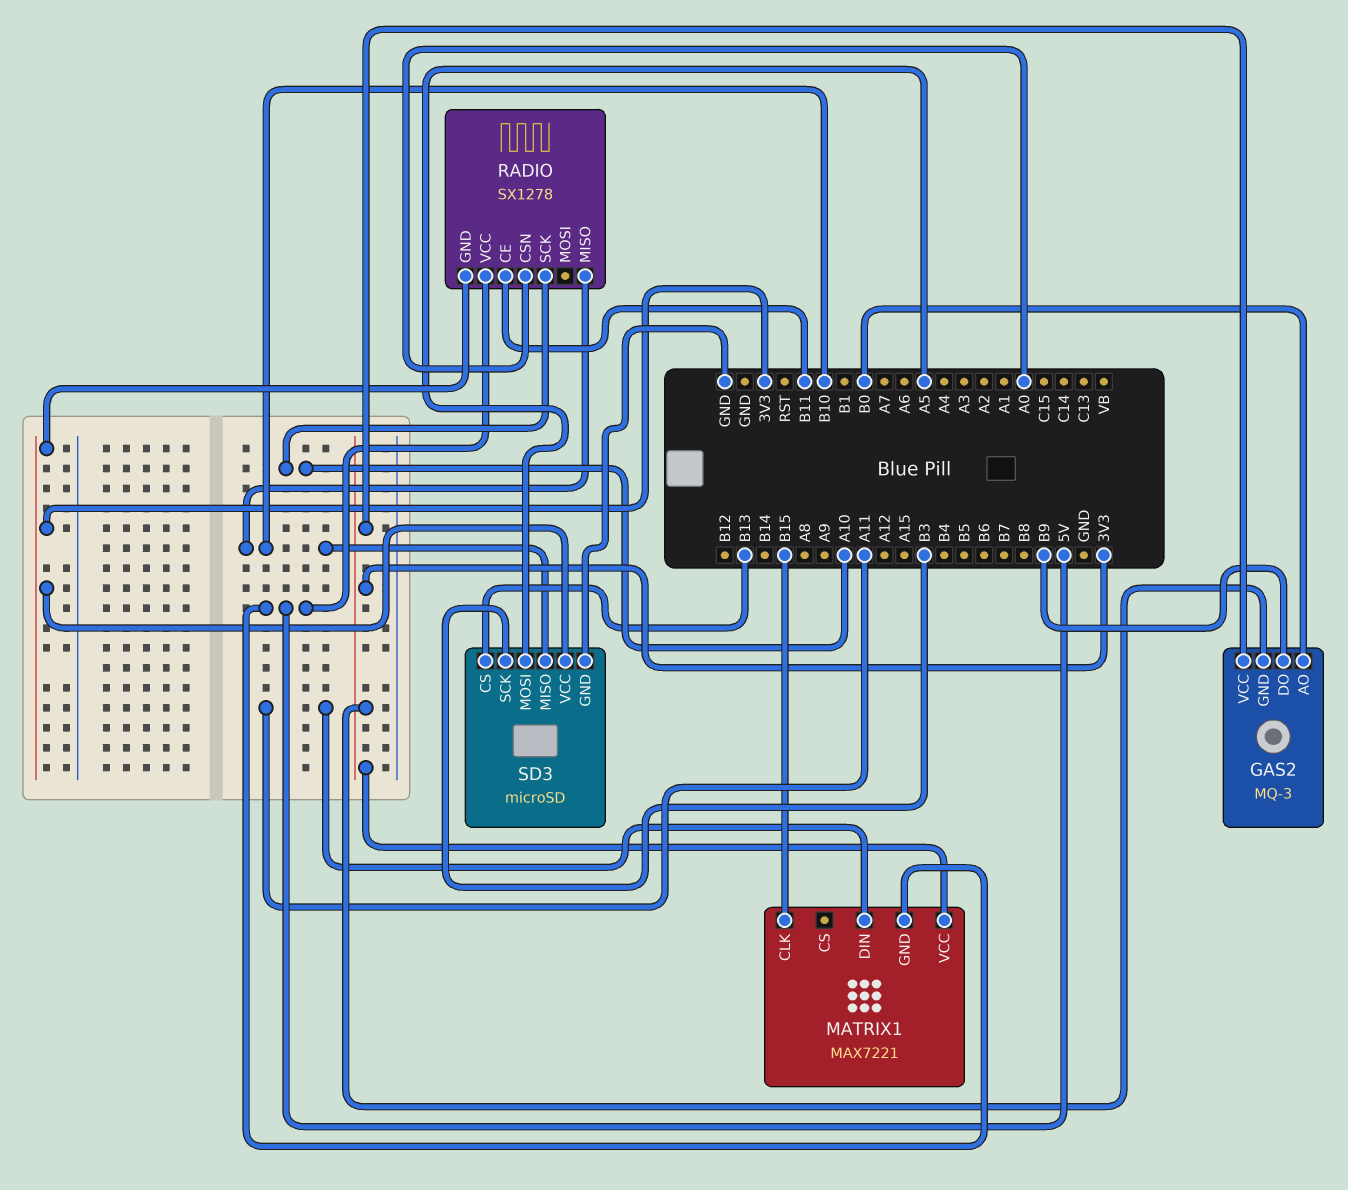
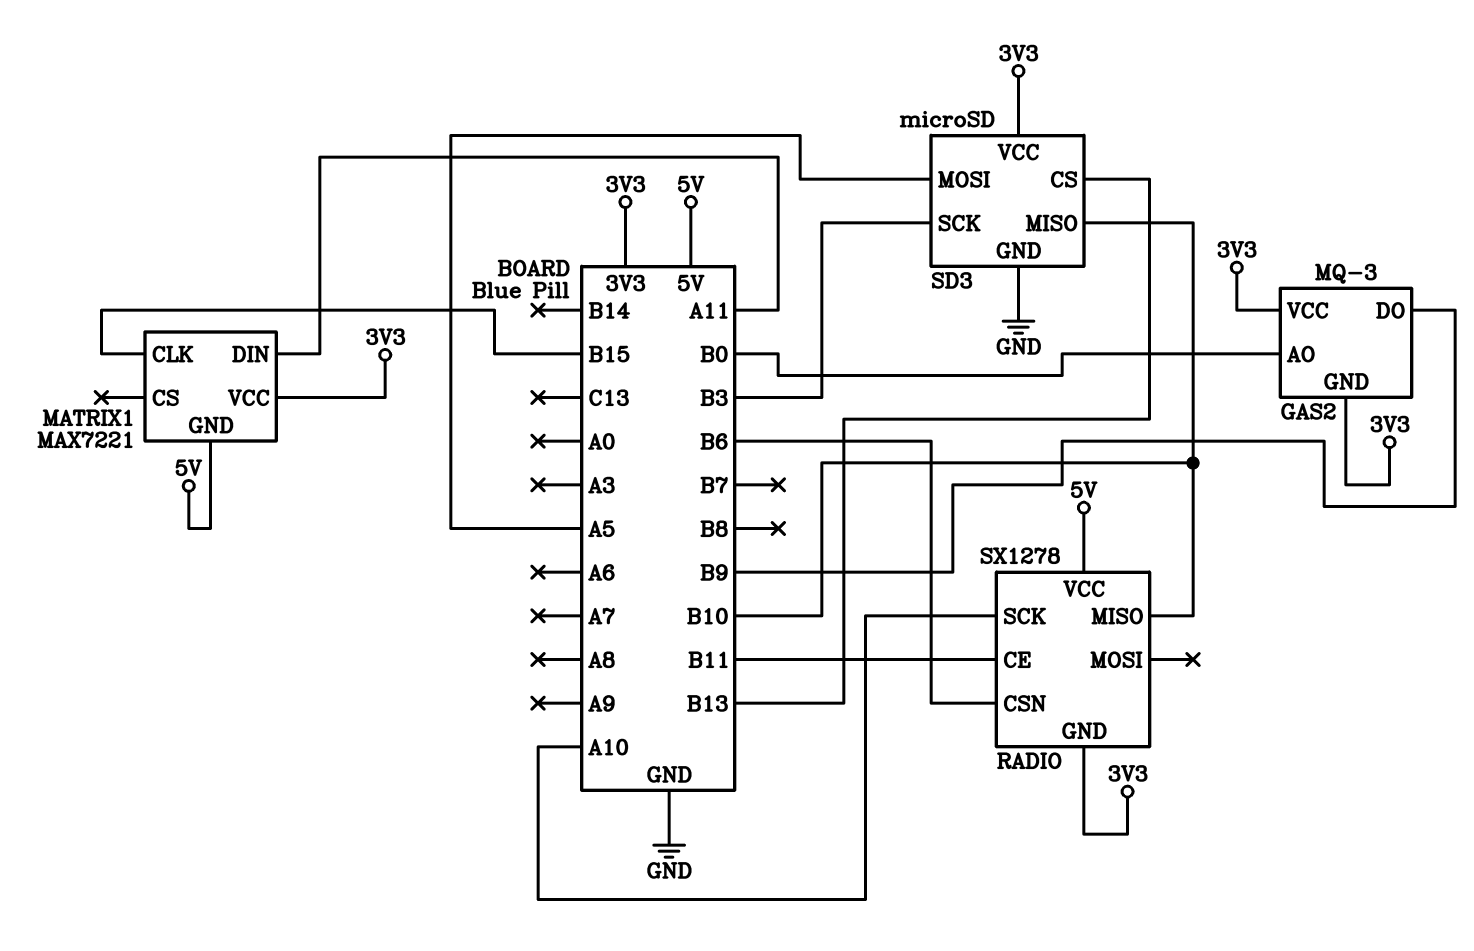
RADIO pin CSN: A0 -> B6

